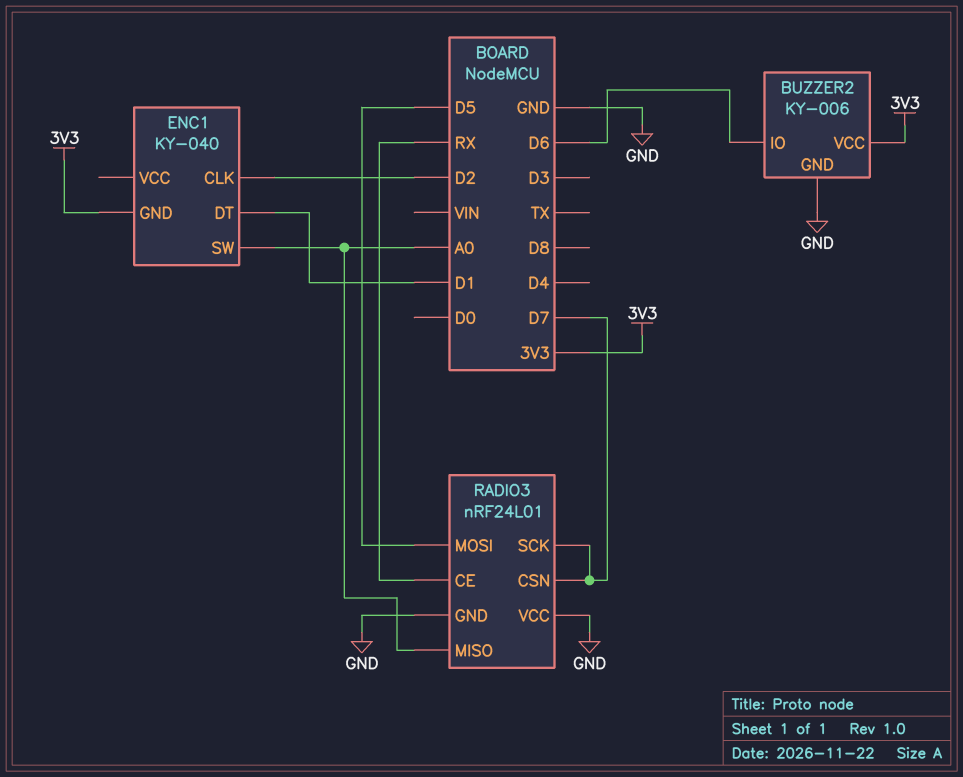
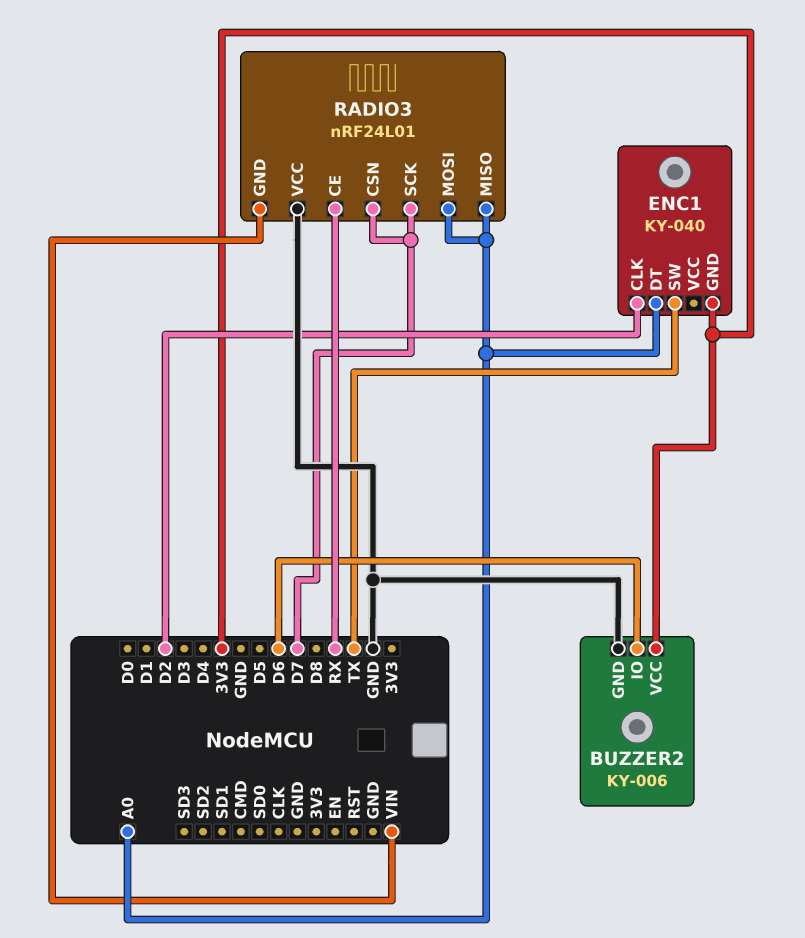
ENC1 pin DT: D1 -> A0
ENC1 pin SW: A0 -> TX
RADIO3 pin GND: GND -> VIN
RADIO3 pin MOSI: D5 -> A0

